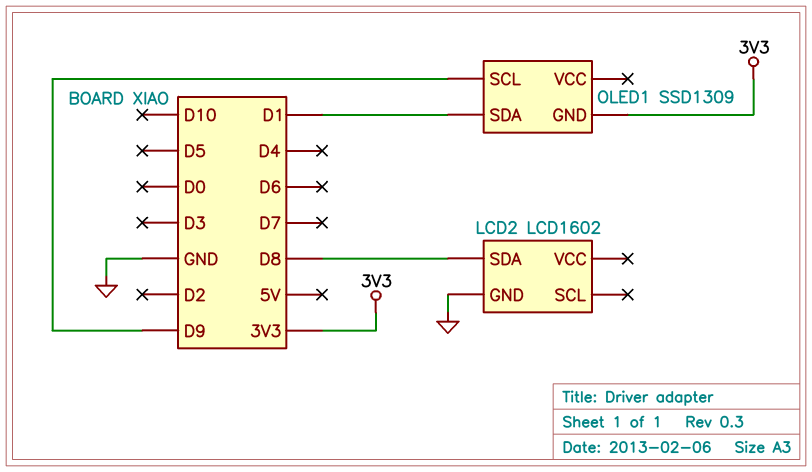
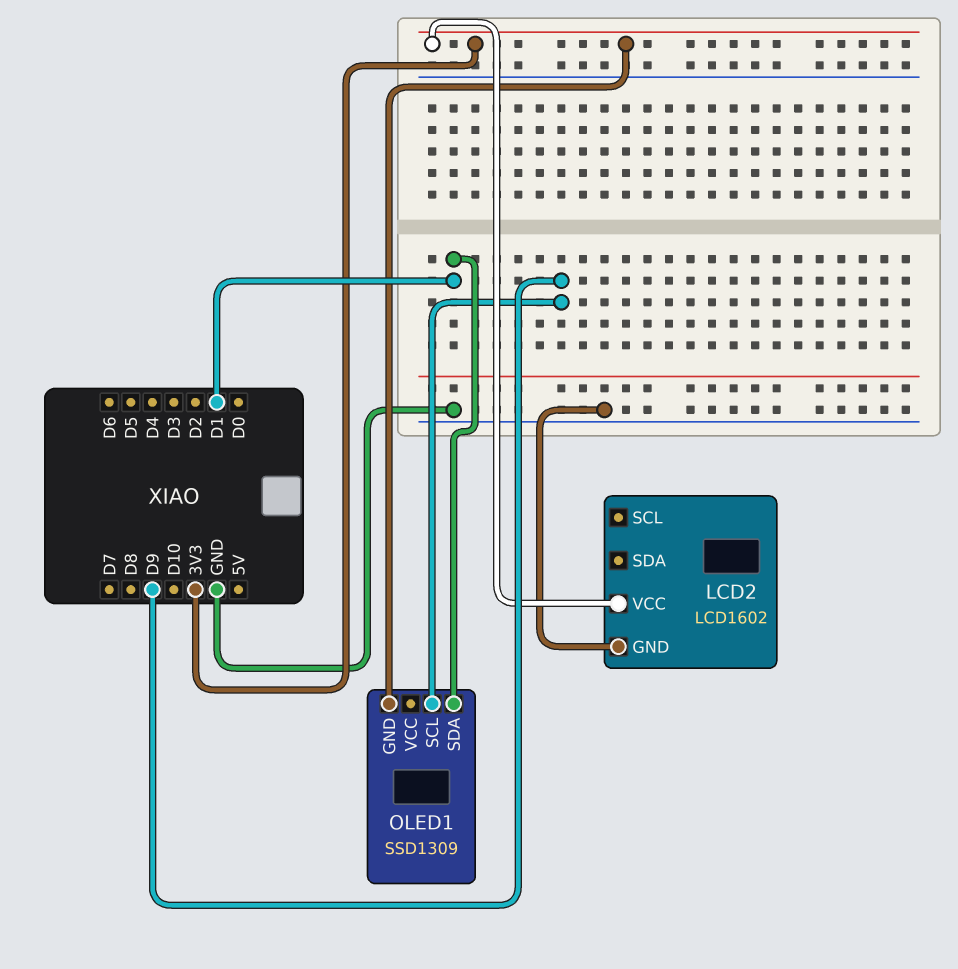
LCD2 pin SDA: D8 -> none
LCD2 pin VCC: none -> 3V3

